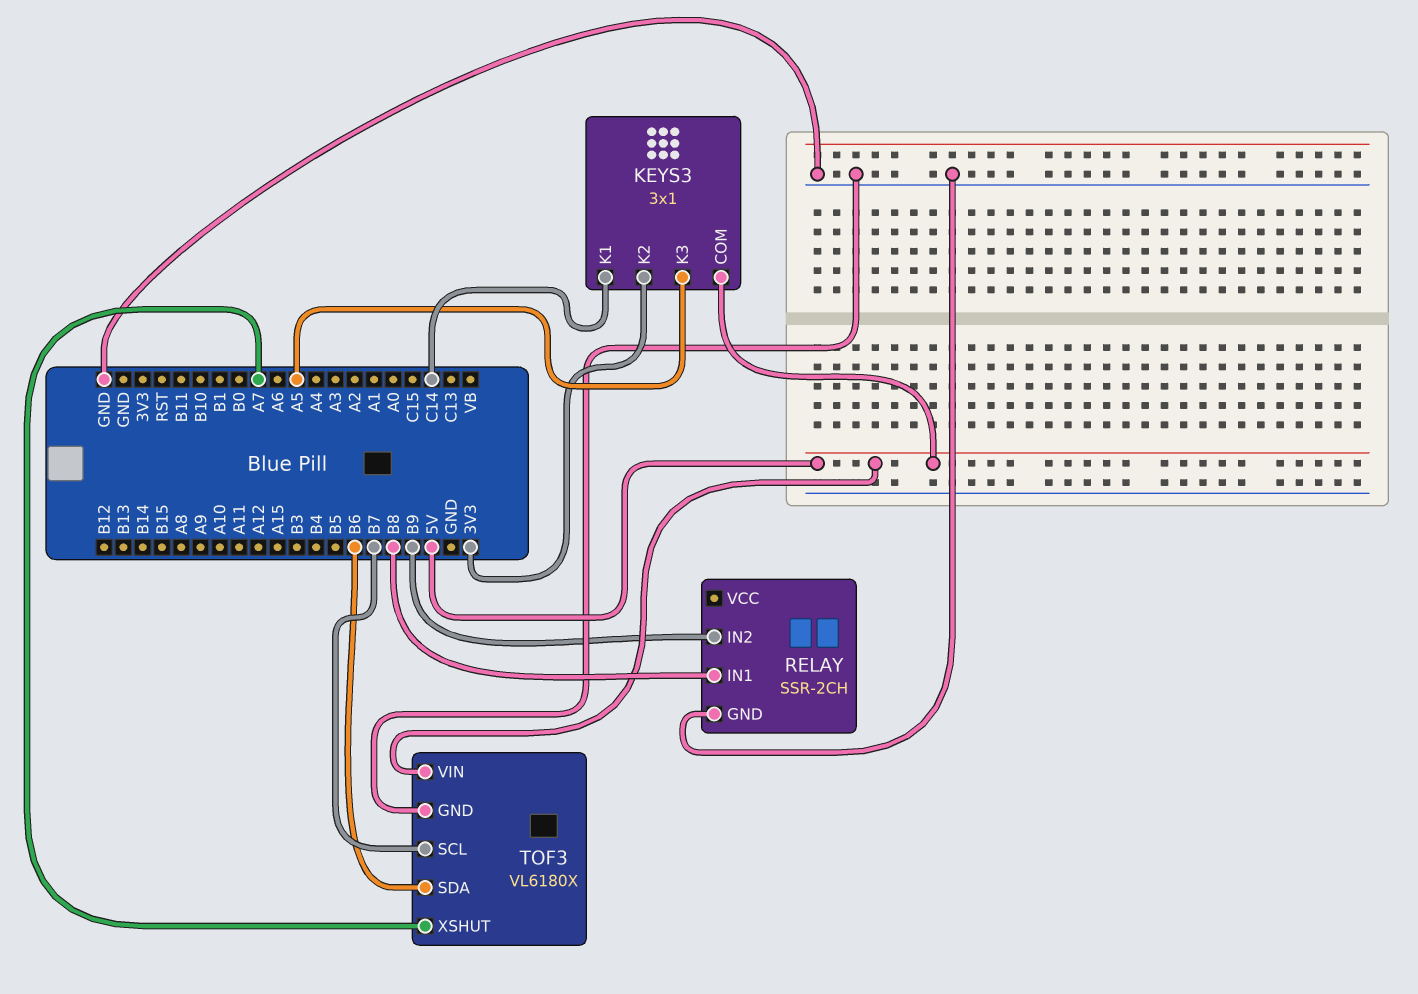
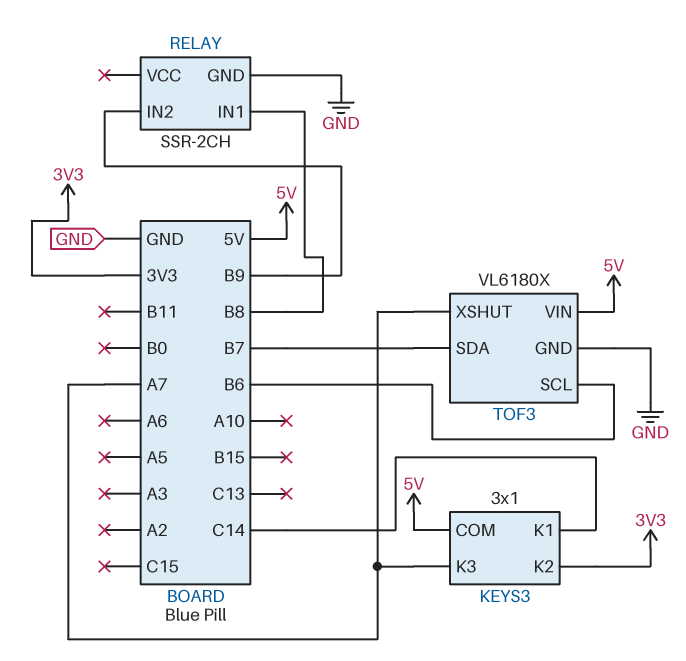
KEYS3 pin K3: A5 -> A7
TOF3 pin SCL: B7 -> B6
TOF3 pin SDA: B6 -> B7

